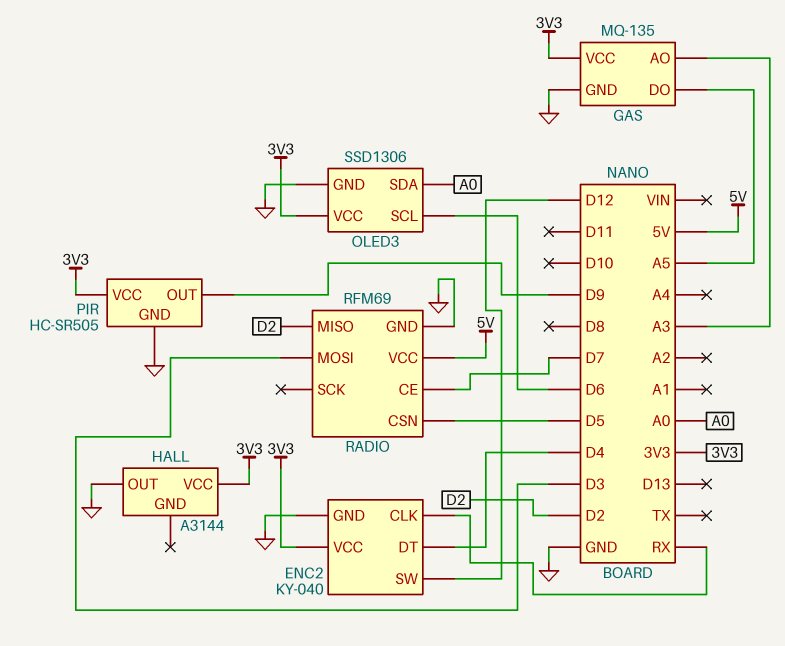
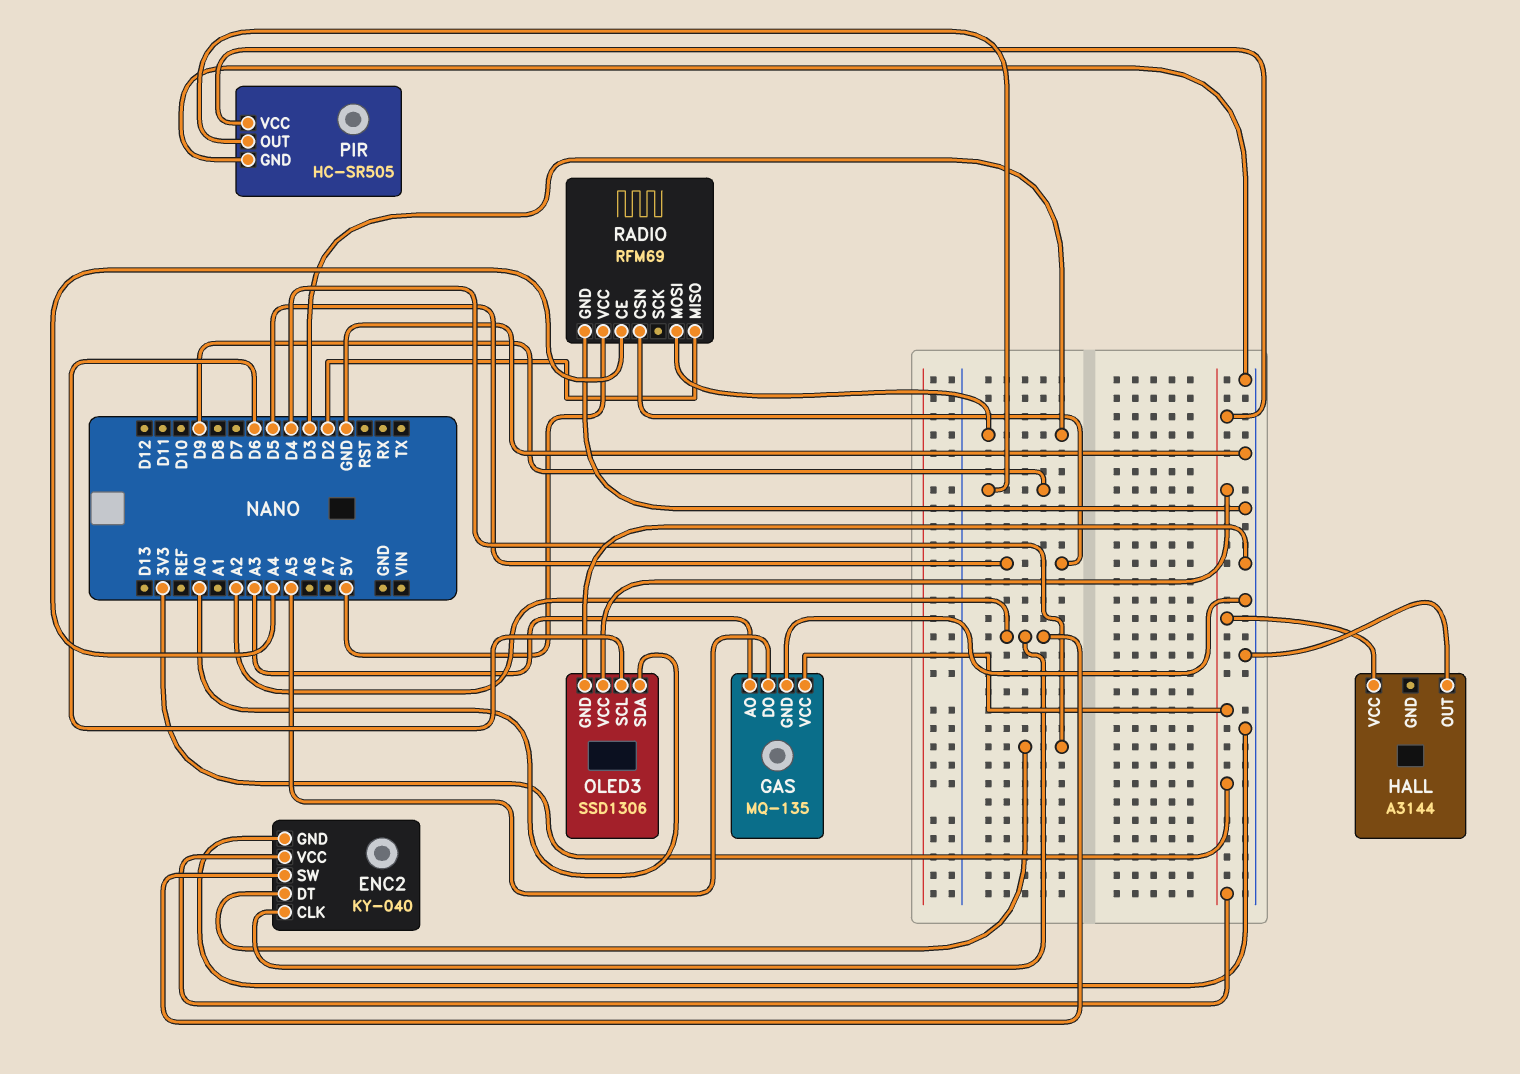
ENC2 pin CLK: RX -> A2
ENC2 pin SW: D12 -> A2
RADIO pin CE: D7 -> A4

